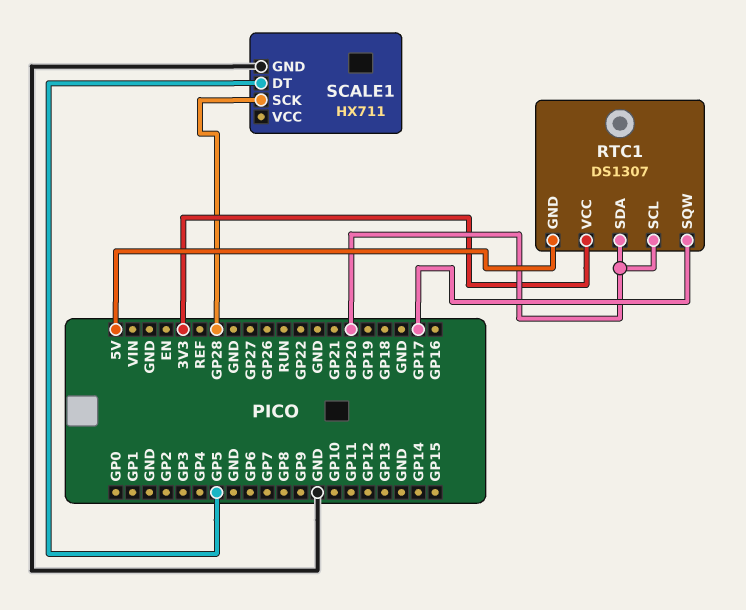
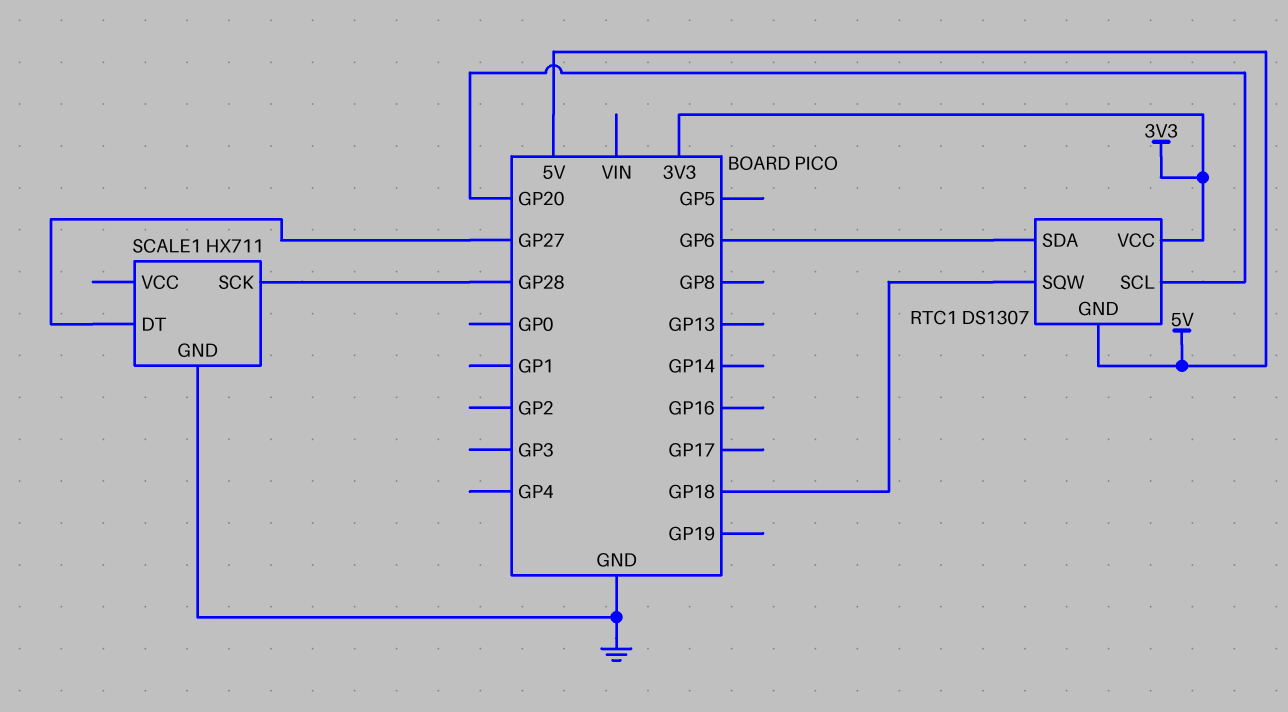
RTC1 pin SDA: GP20 -> GP6
RTC1 pin SQW: GP17 -> GP18
SCALE1 pin DT: GP5 -> GP27

